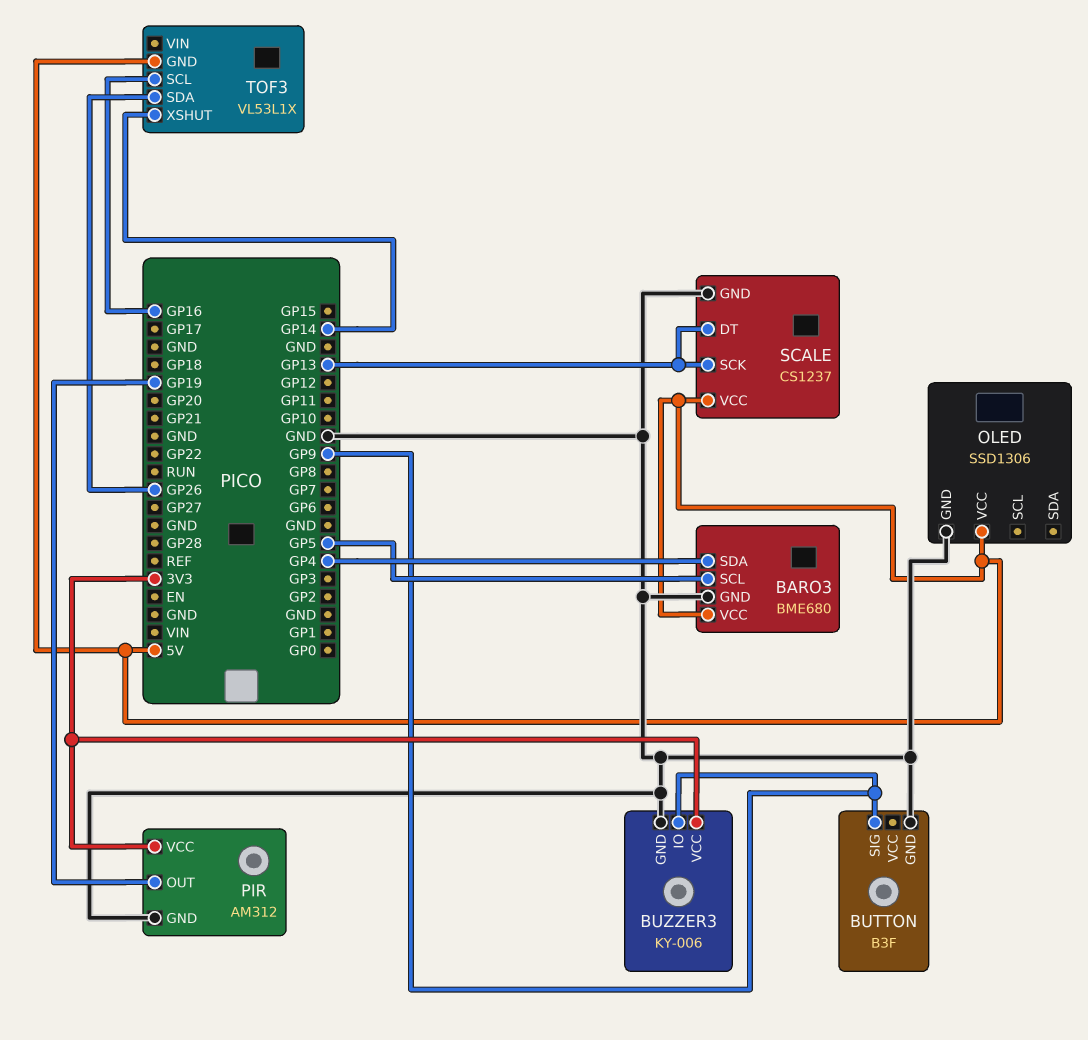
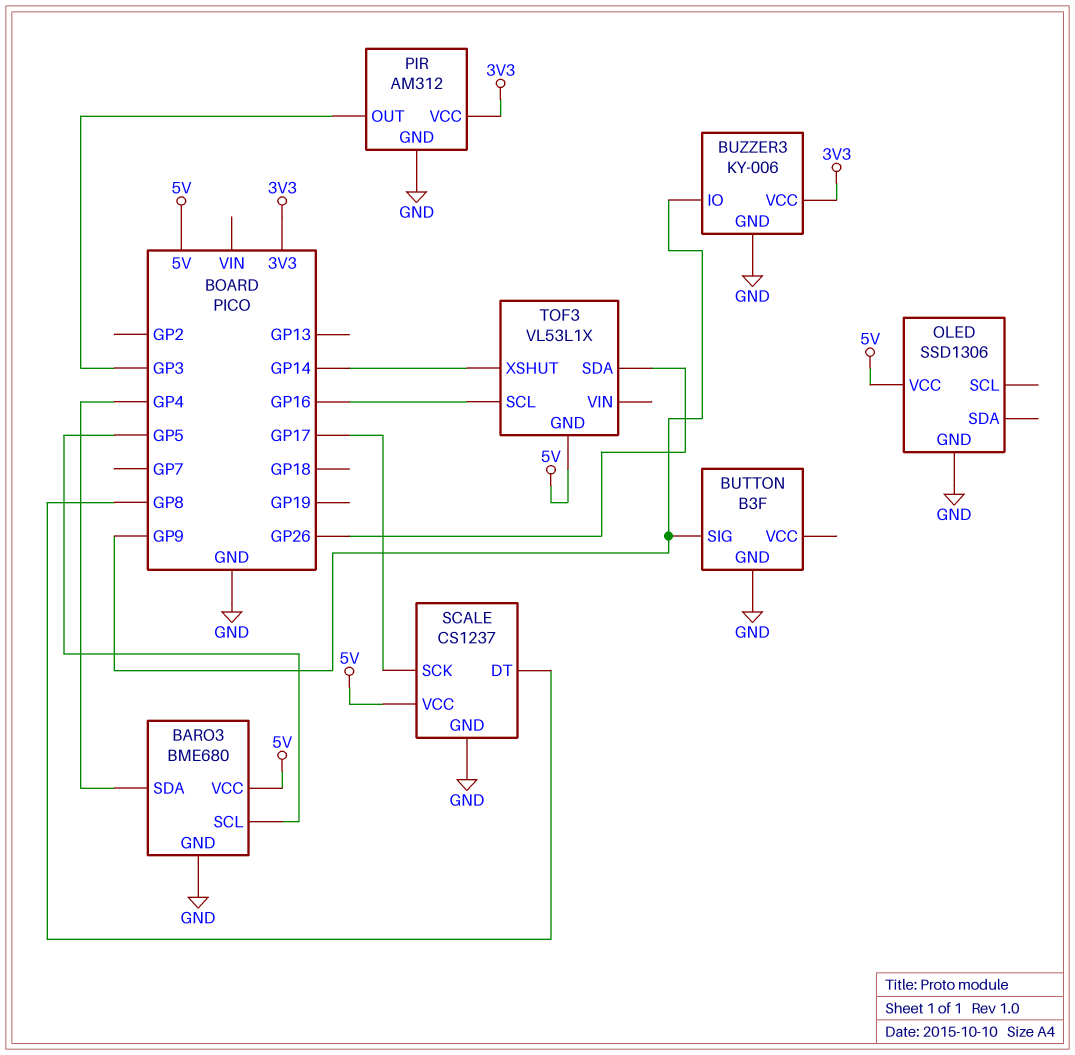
PIR pin OUT: GP19 -> GP3
SCALE pin DT: GP13 -> GP8
SCALE pin SCK: GP13 -> GP17

